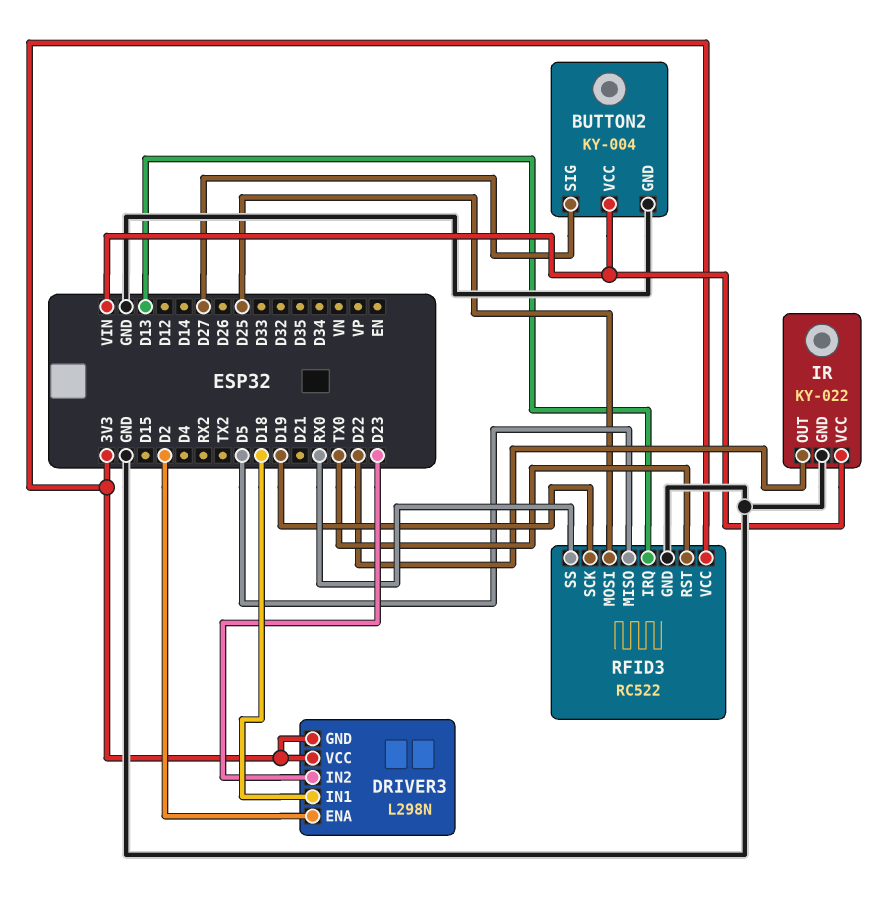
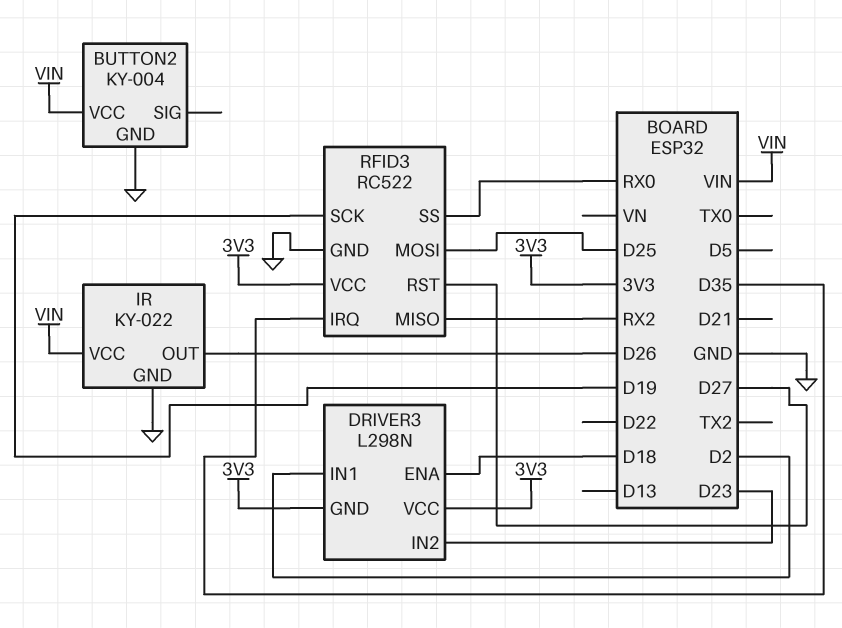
BUTTON2 pin SIG: D27 -> none
DRIVER3 pin ENA: D2 -> D18
DRIVER3 pin IN1: D18 -> D2
IR pin OUT: D22 -> D26
RFID3 pin IRQ: D13 -> D35
RFID3 pin MISO: D5 -> RX2
RFID3 pin RST: TX0 -> D27

